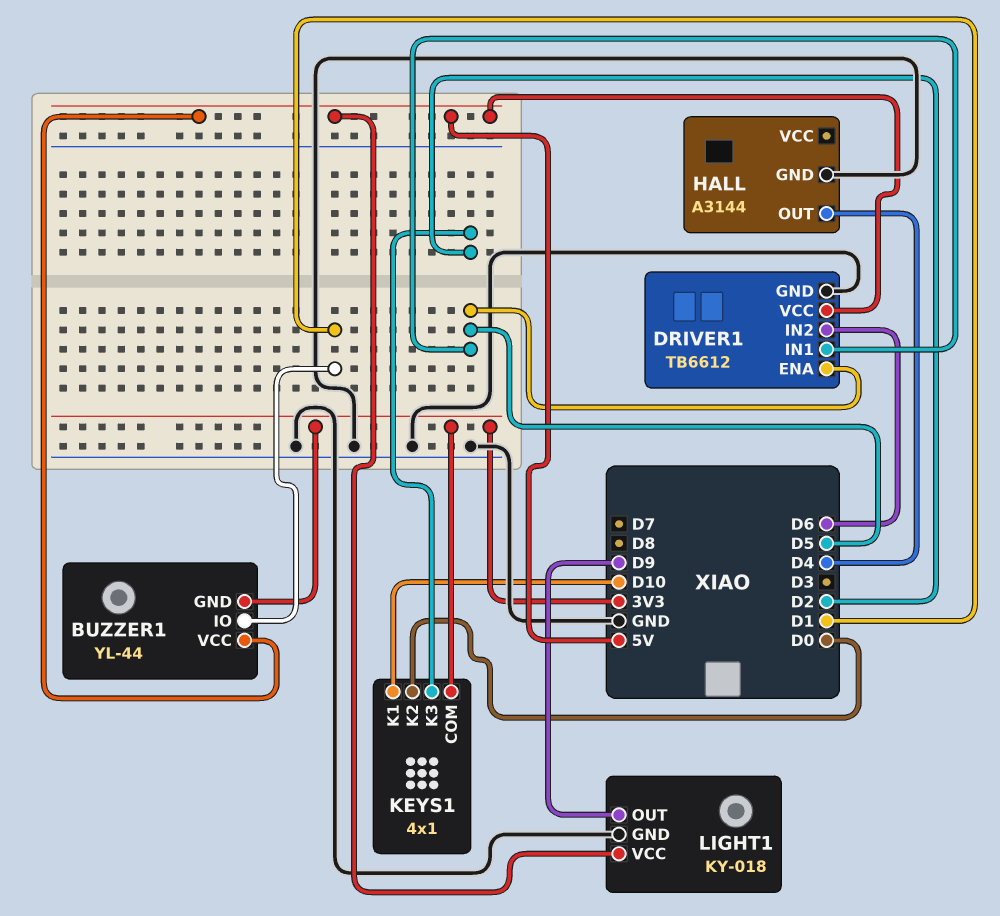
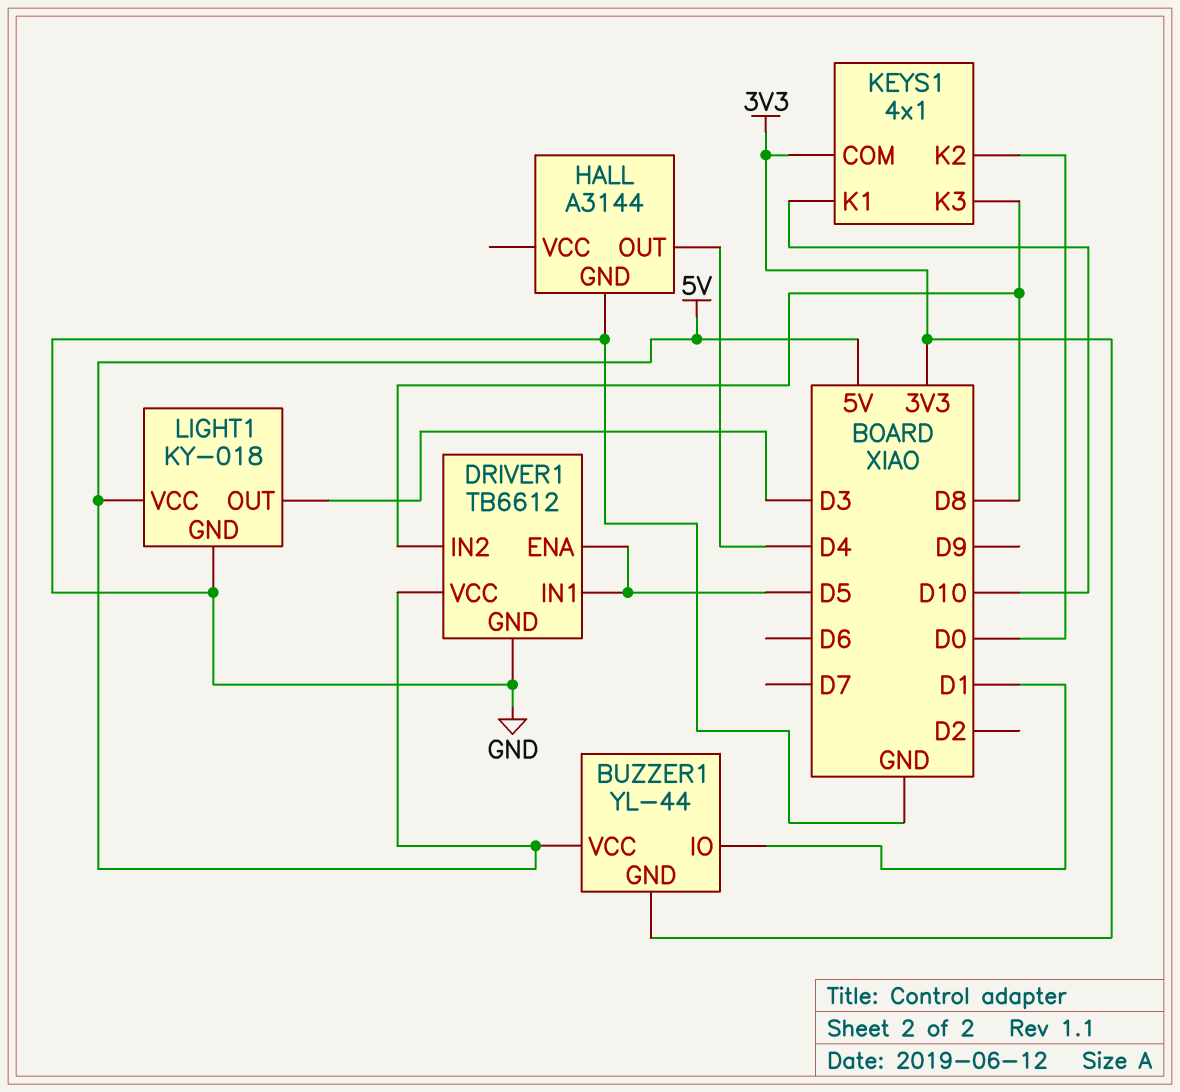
DRIVER1 pin IN2: D6 -> D8
KEYS1 pin K3: D2 -> D8
LIGHT1 pin OUT: D9 -> D3

